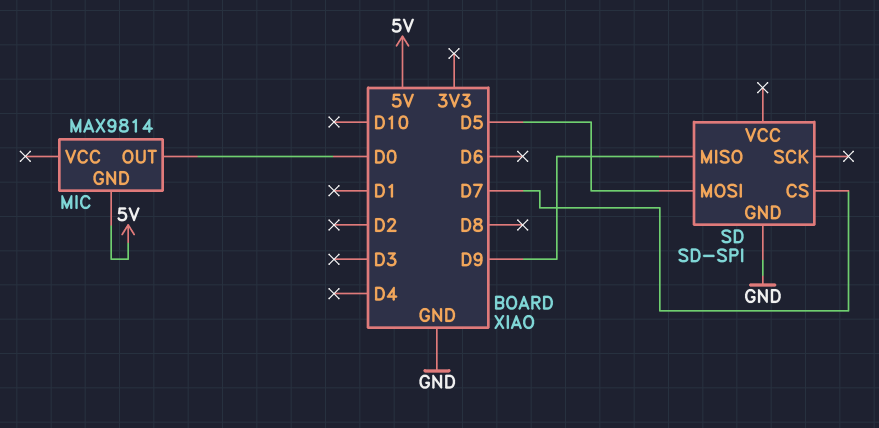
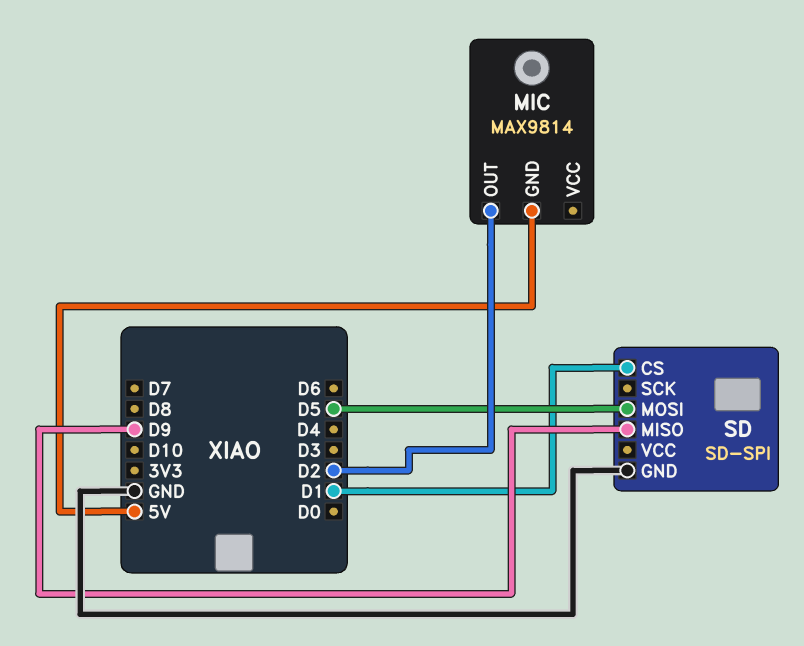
MIC pin OUT: D0 -> D2
SD pin CS: D7 -> D1

